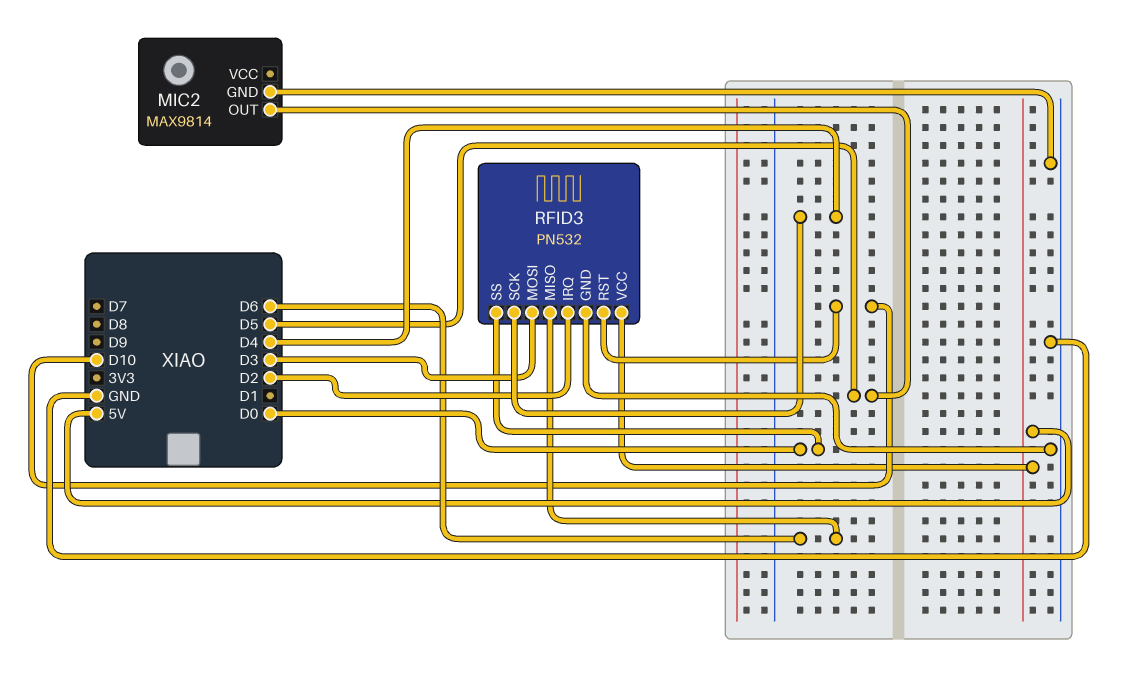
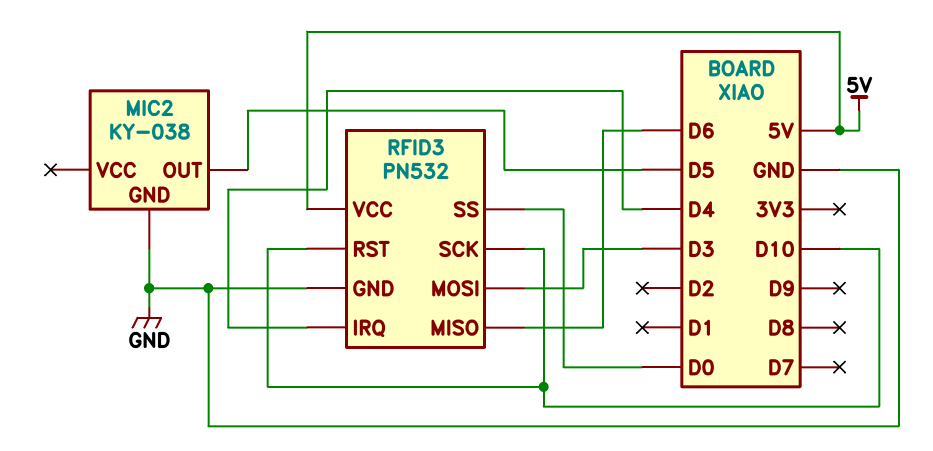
MIC2: MAX9814 -> KY-038
RFID3 pin IRQ: D2 -> D4
RFID3 pin SCK: D4 -> D10

